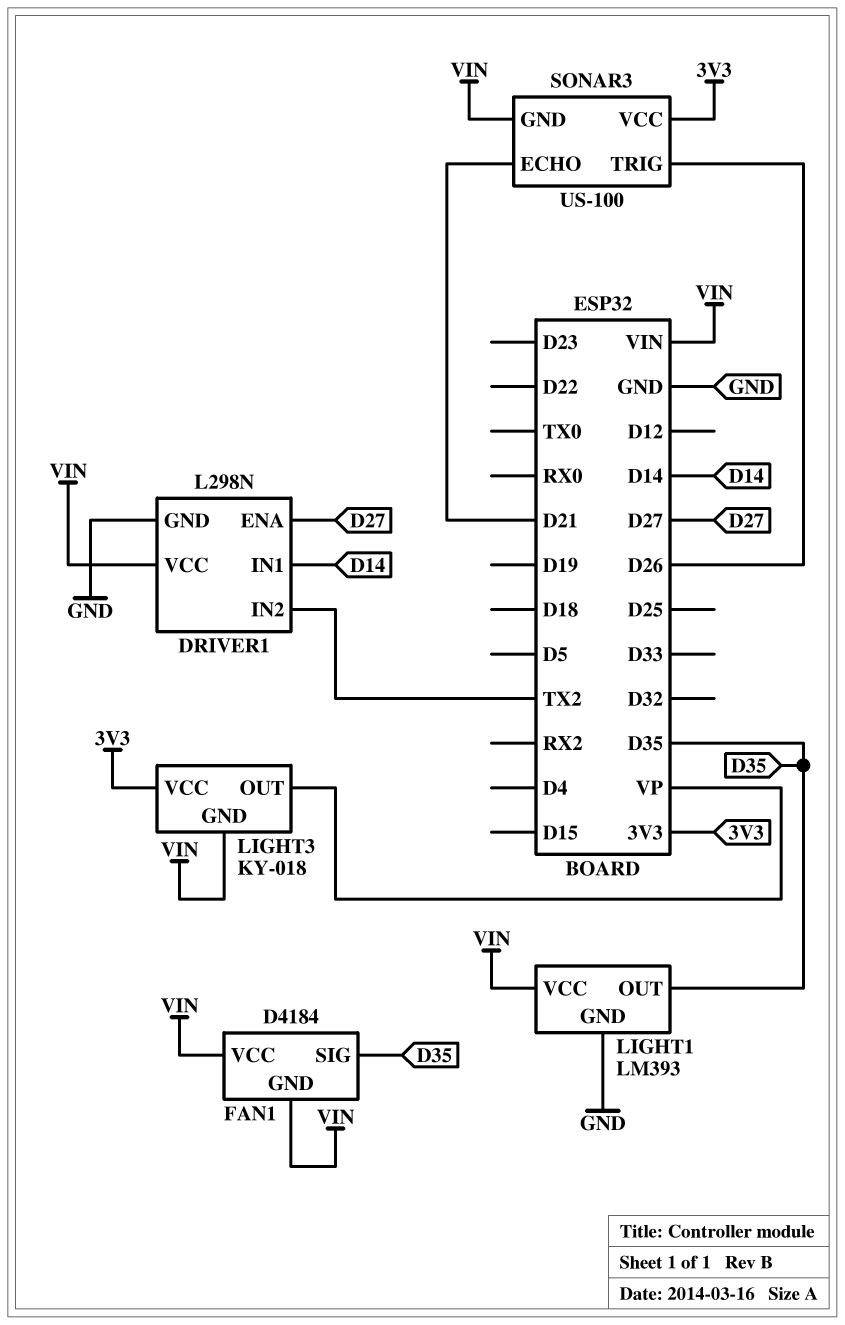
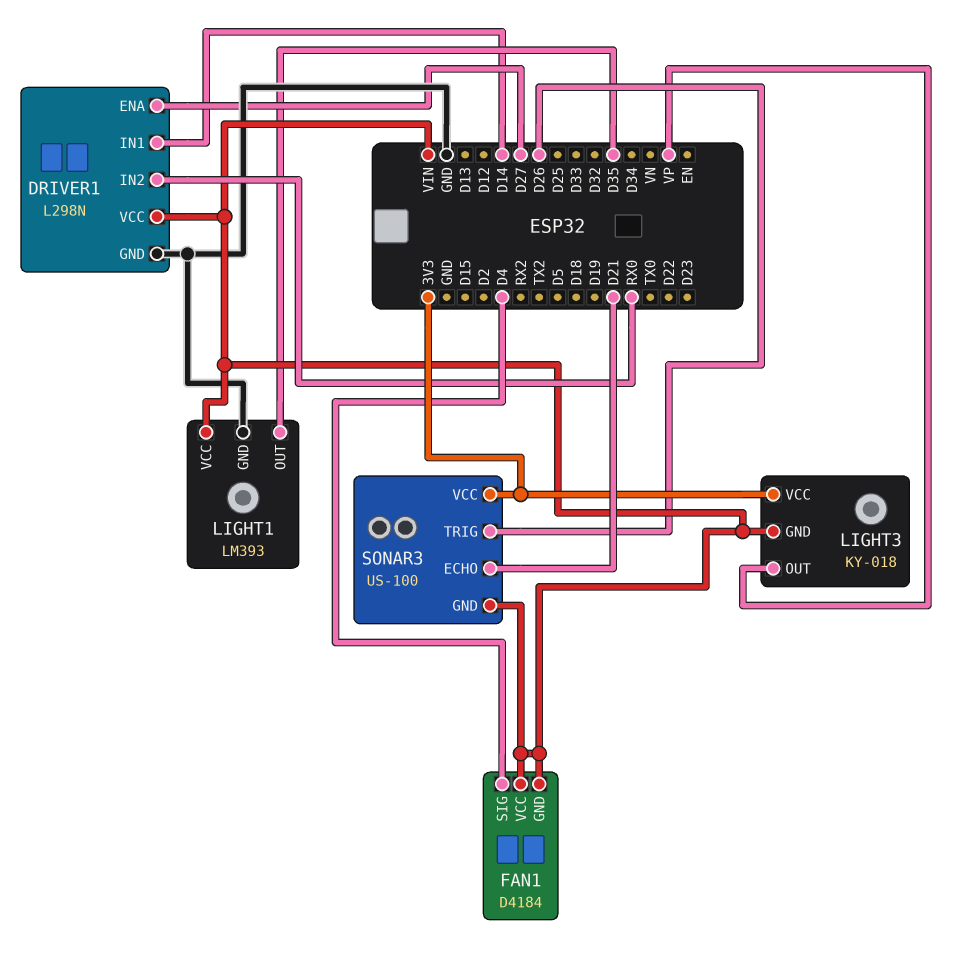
DRIVER1 pin IN2: TX2 -> RX0
FAN1 pin SIG: D35 -> D4

